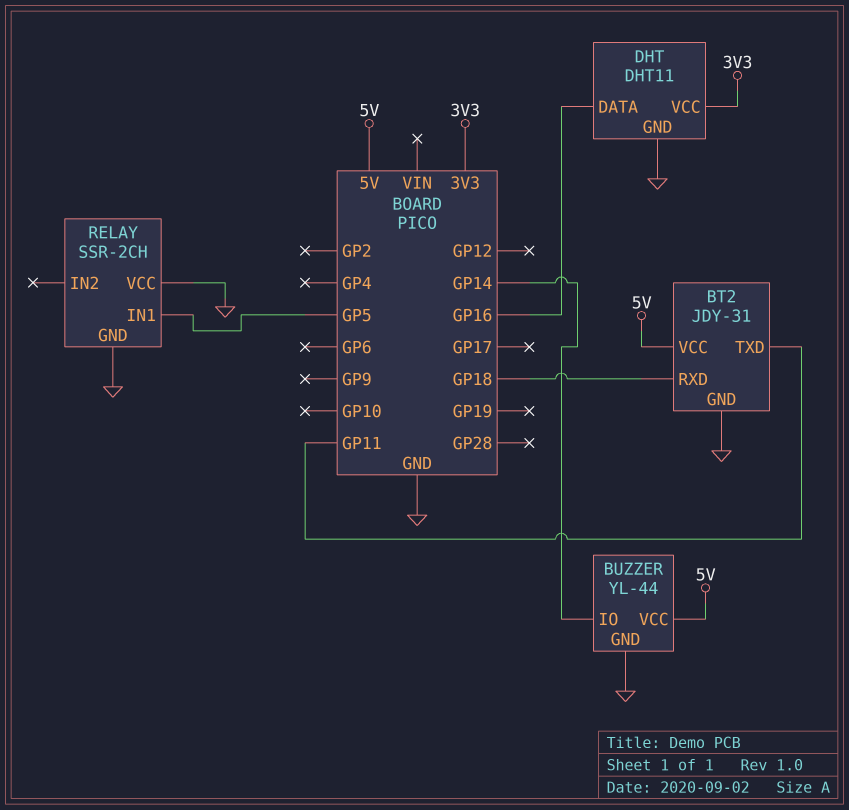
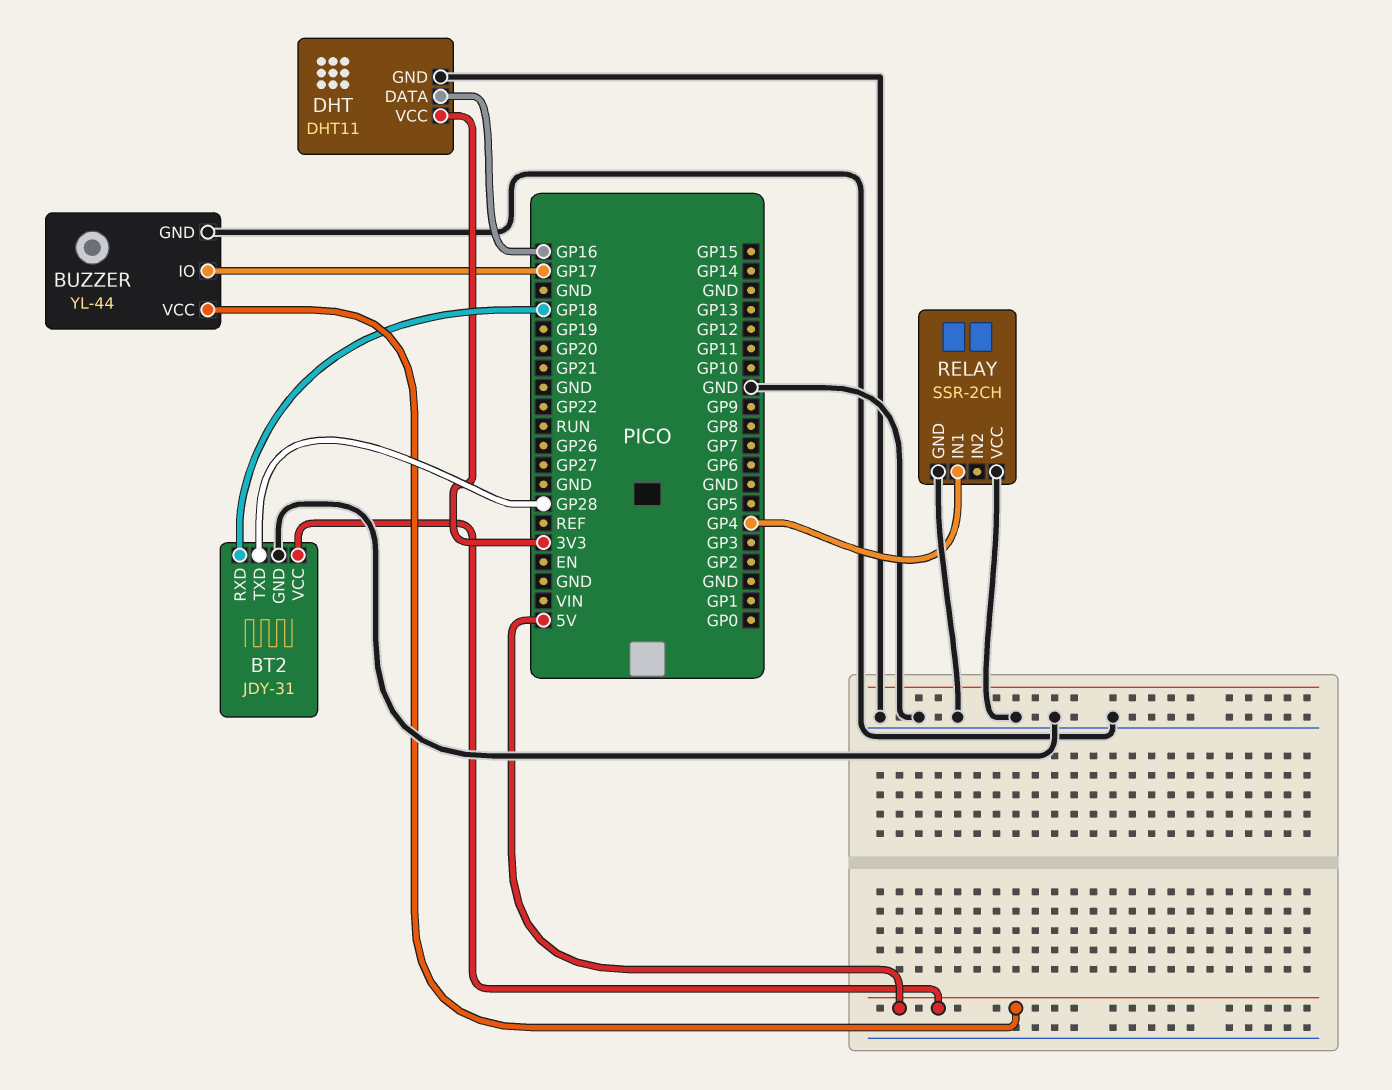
BT2 pin TXD: GP11 -> GP28
BUZZER pin IO: GP14 -> GP17
RELAY pin IN1: GP5 -> GP4

